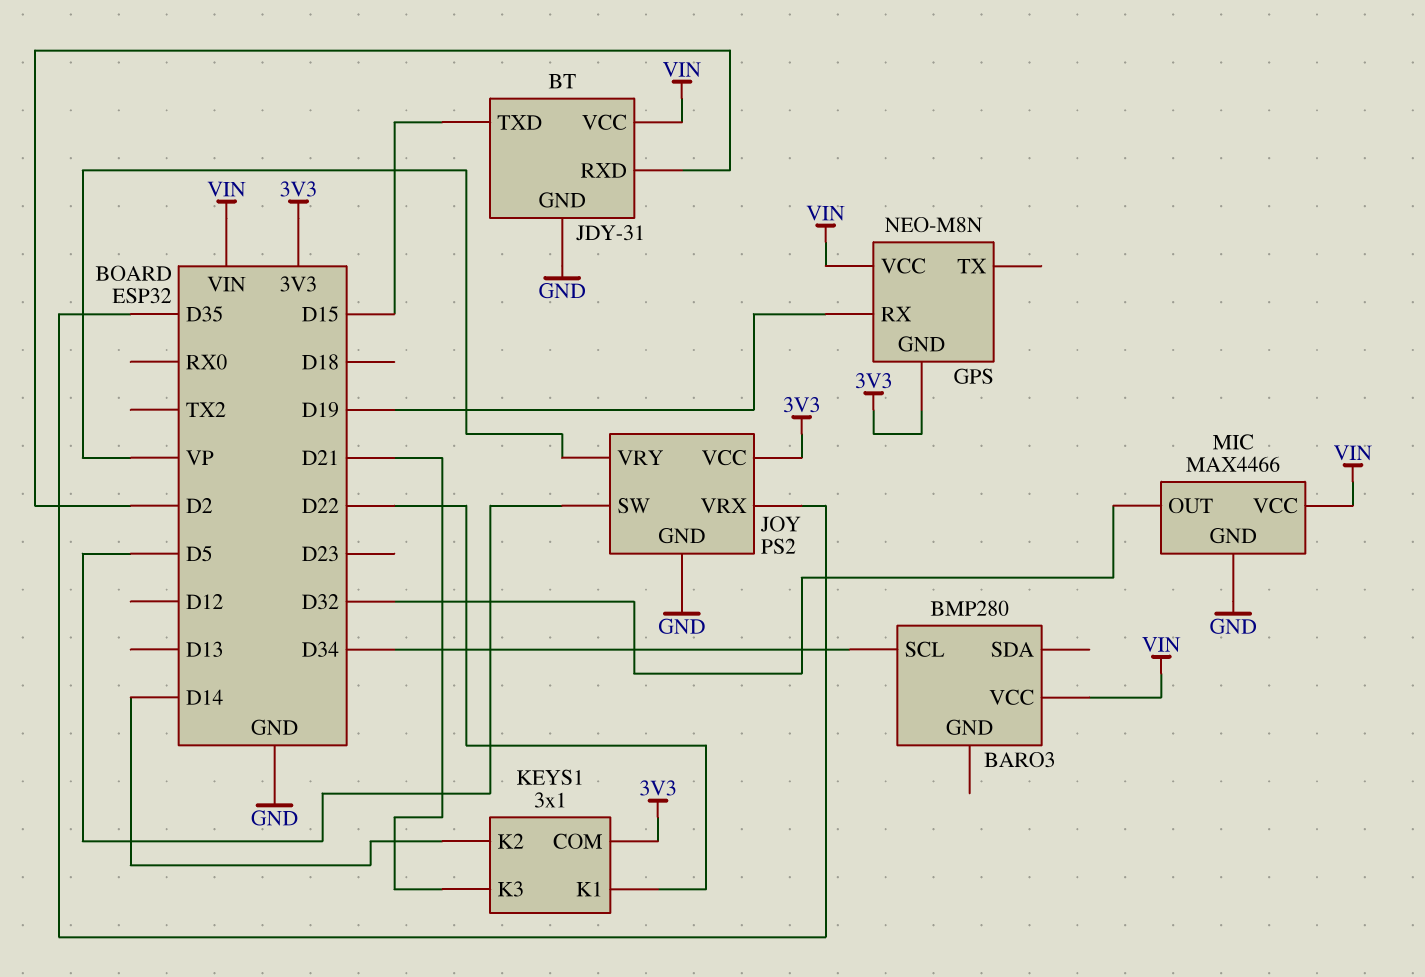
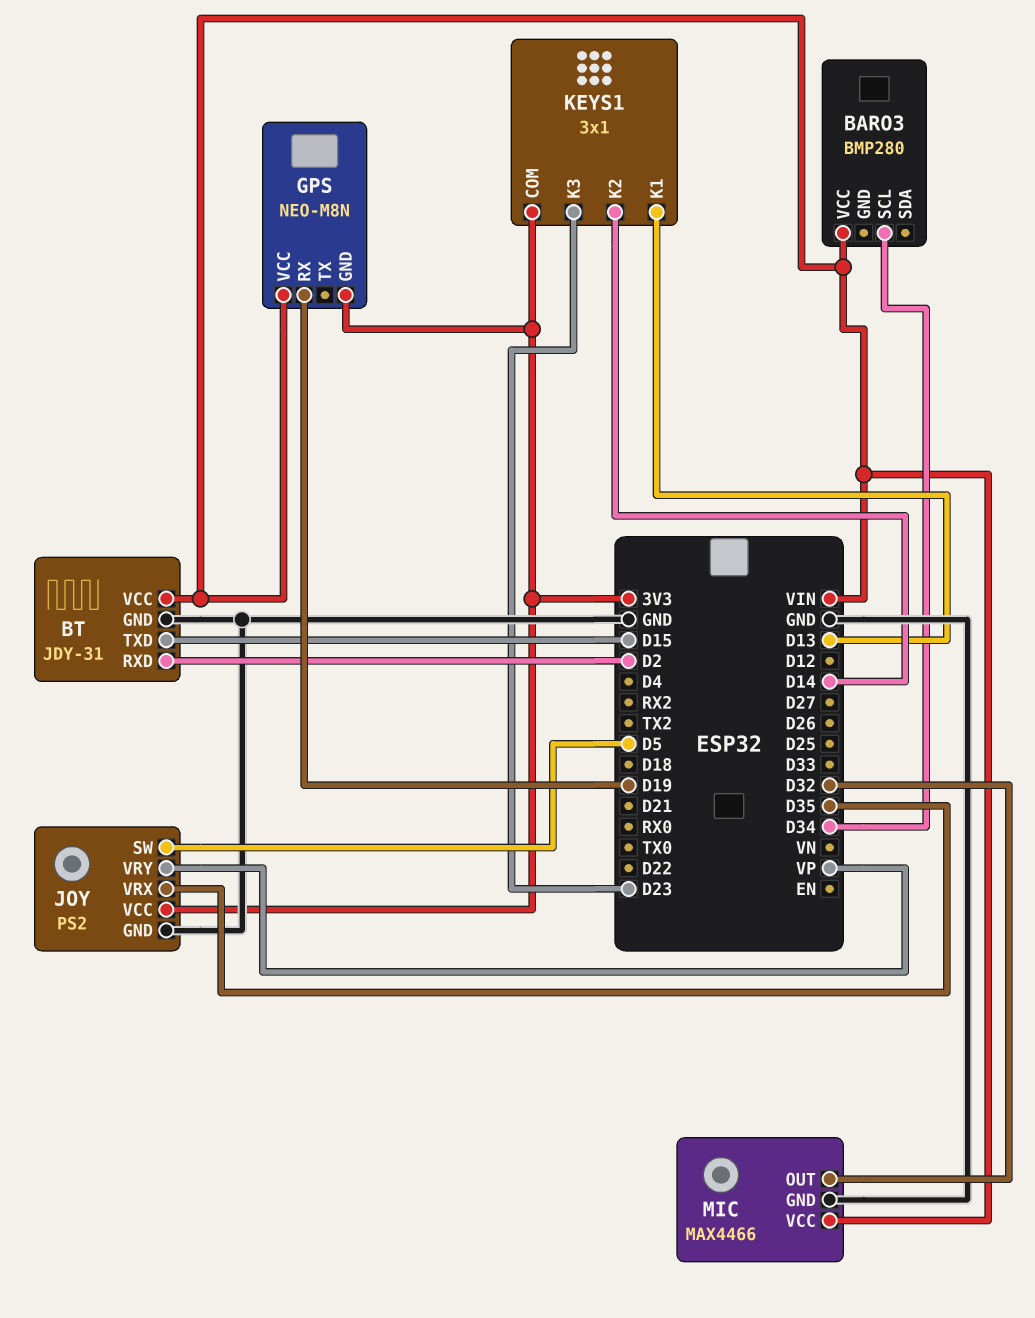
KEYS1 pin K1: D22 -> D13
KEYS1 pin K3: D21 -> D23

